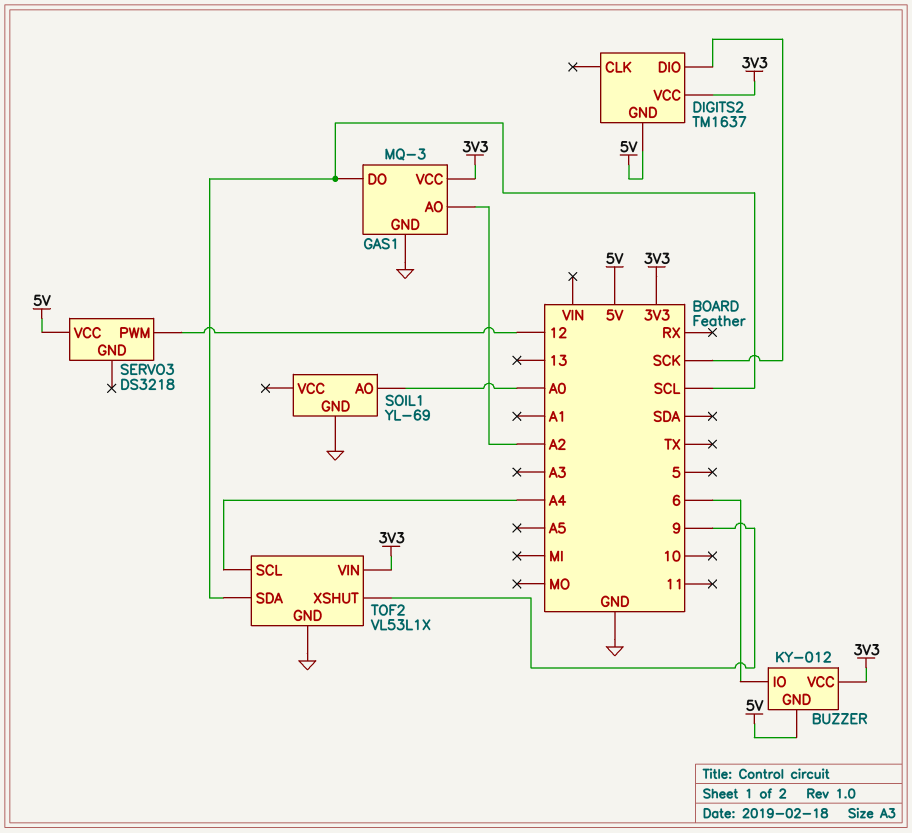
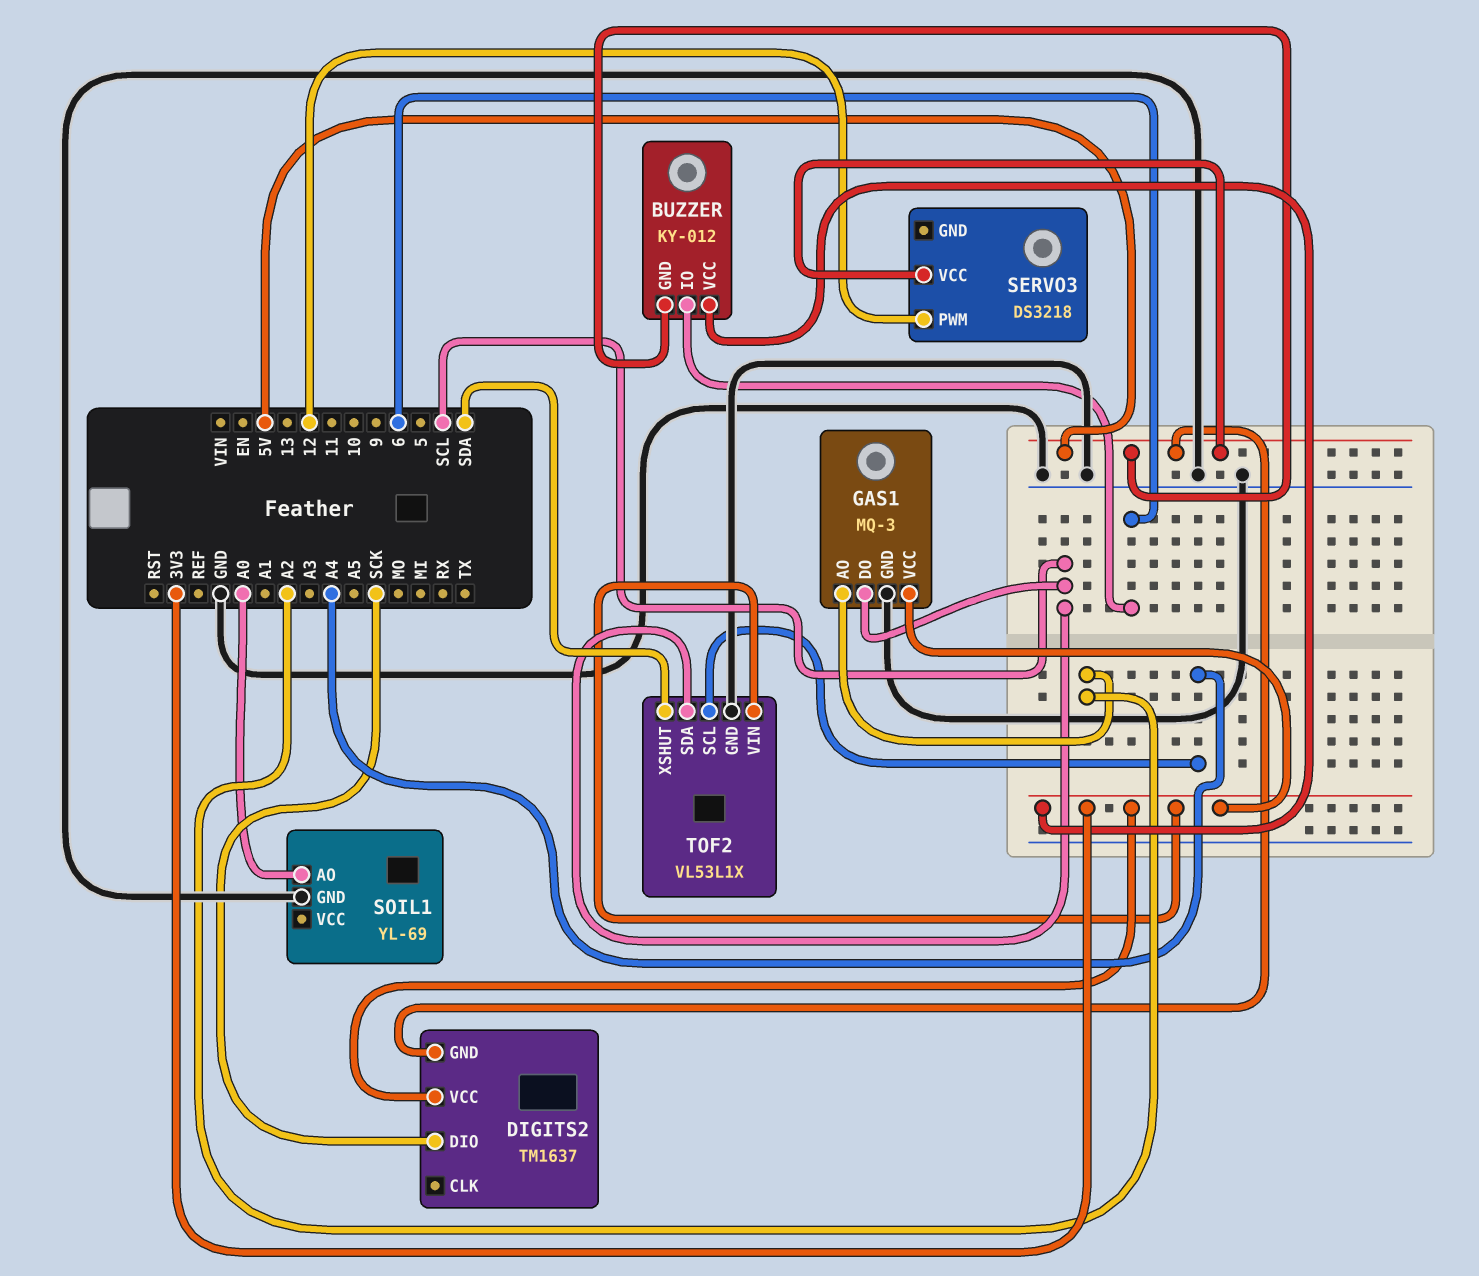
TOF2 pin XSHUT: 9 -> SDA

